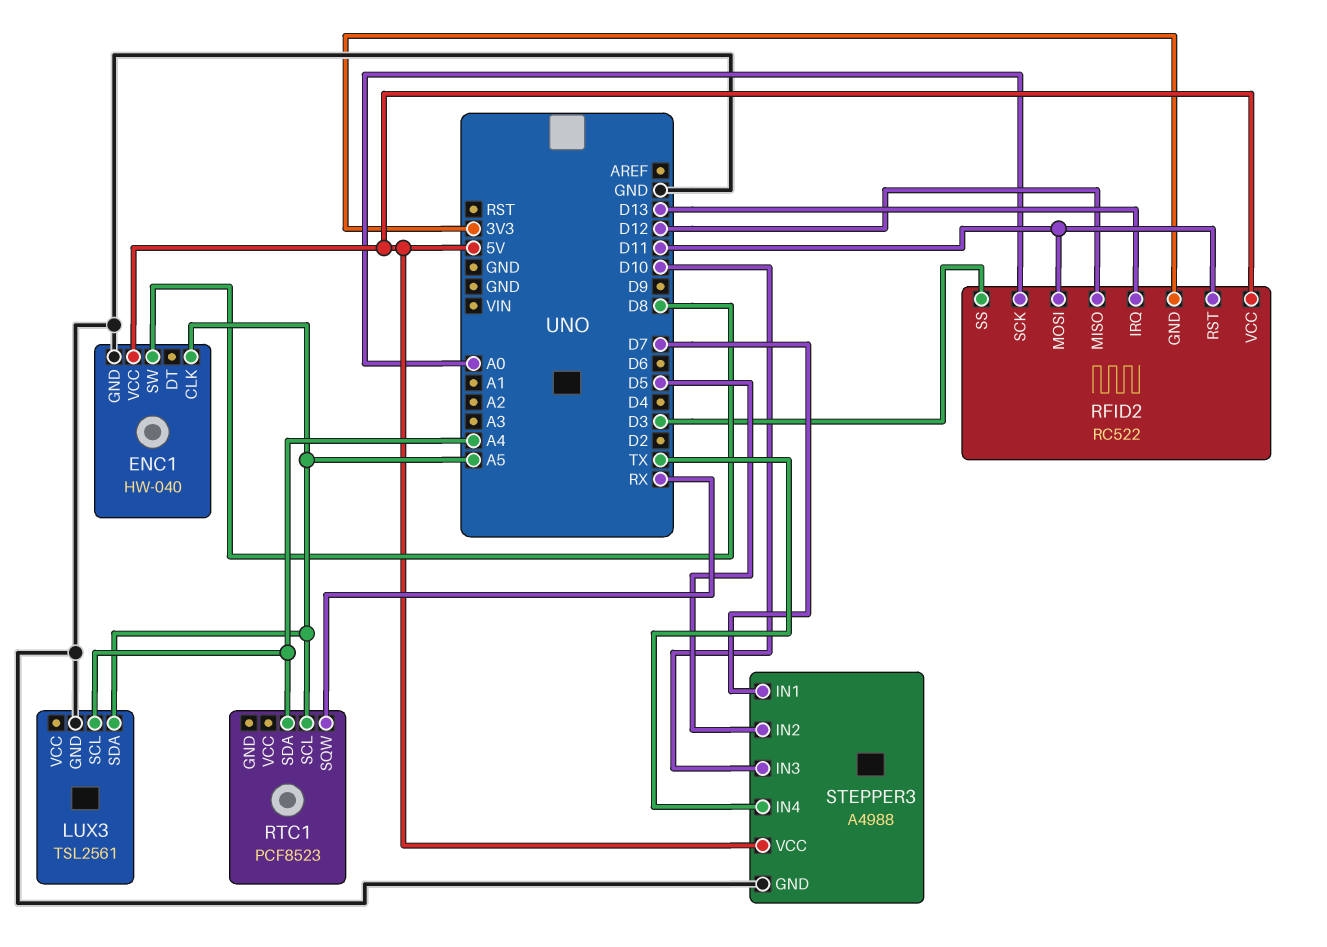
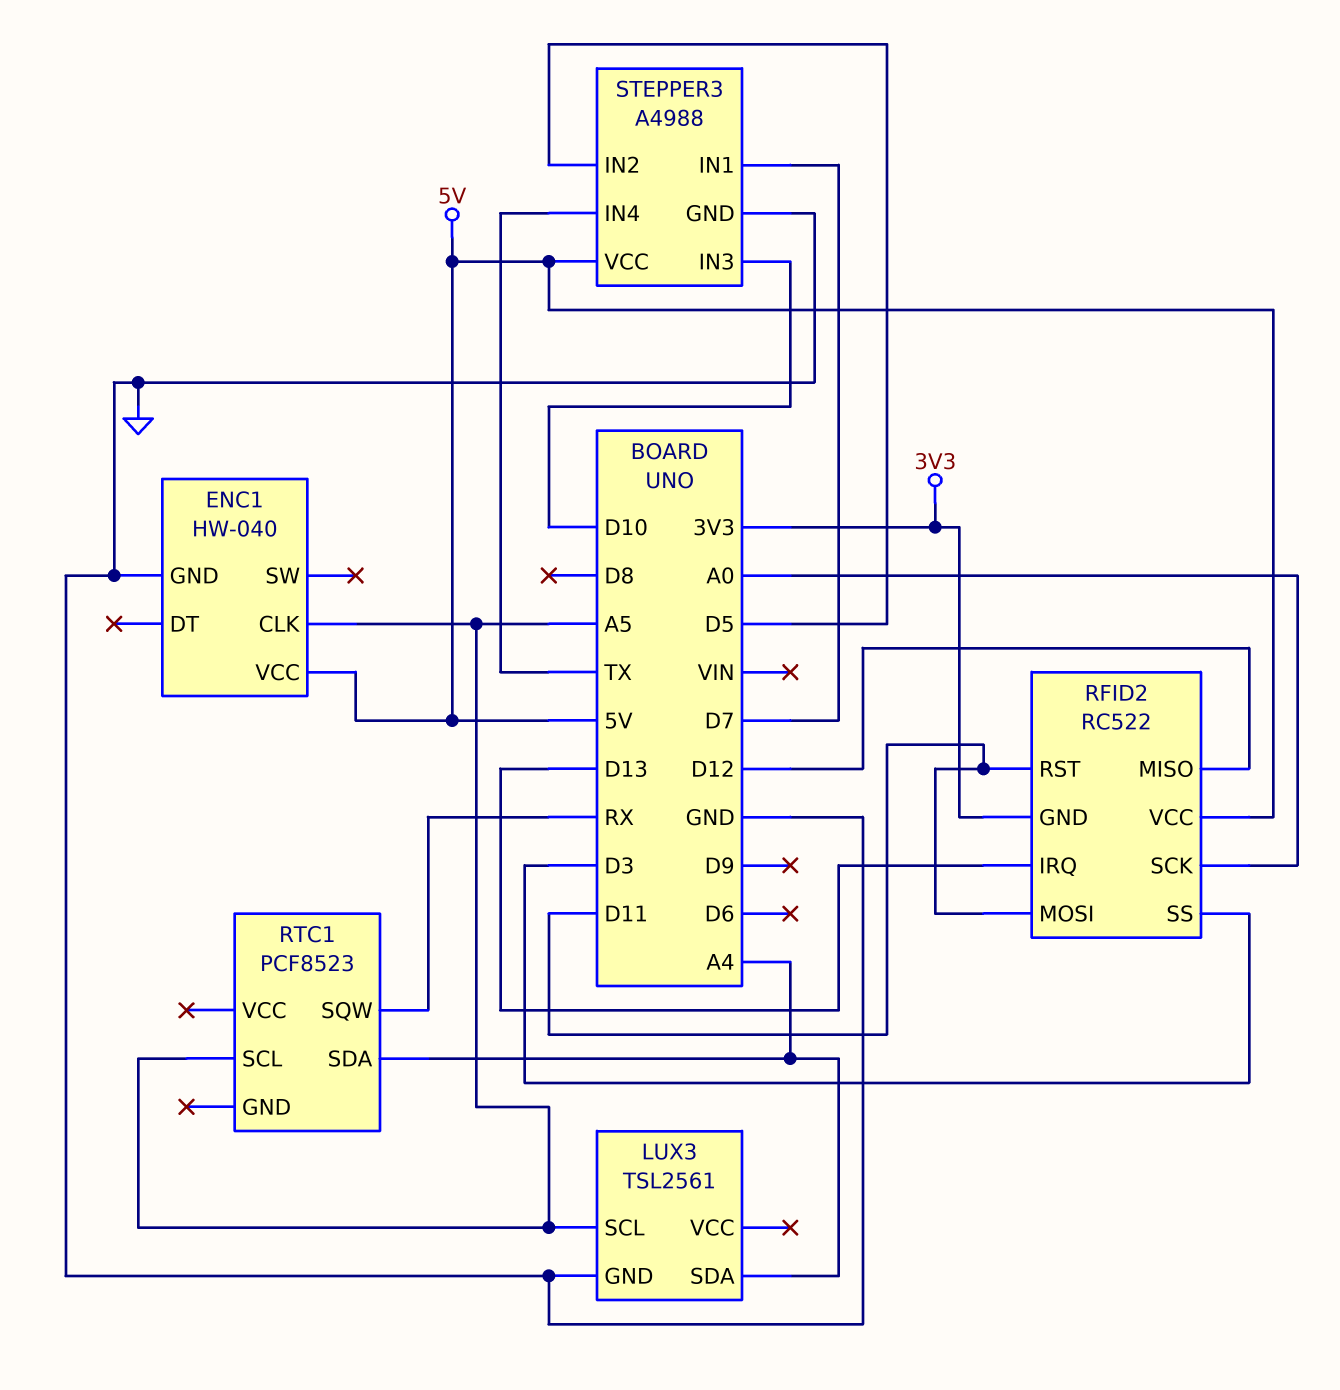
ENC1 pin SW: D8 -> none
LUX3 pin SCL: A4 -> A5
LUX3 pin SDA: A5 -> A4

